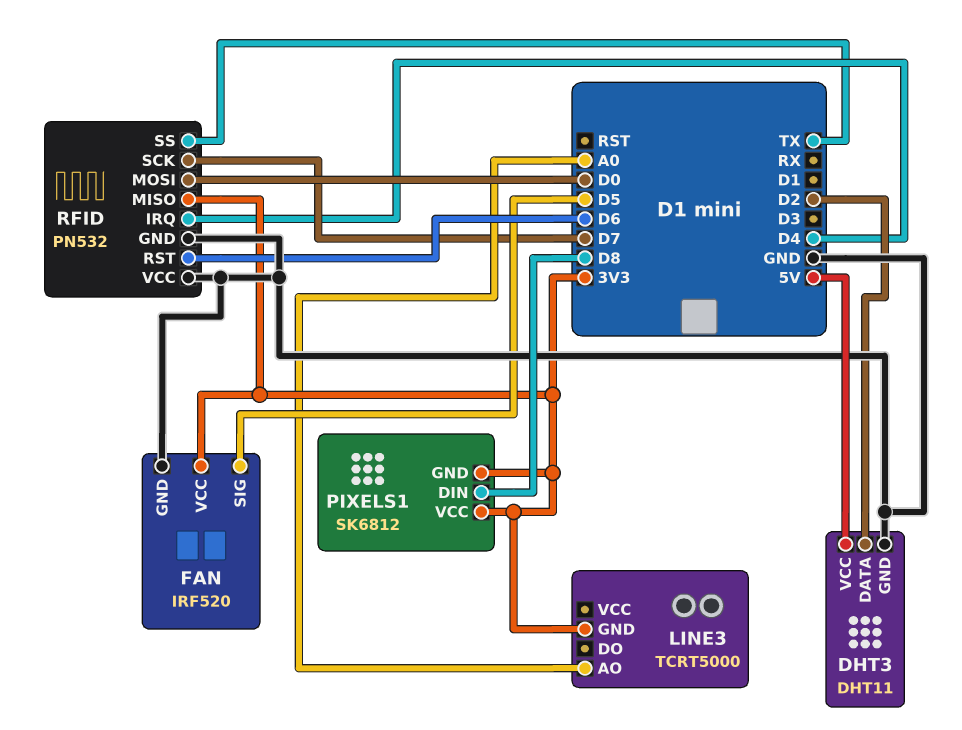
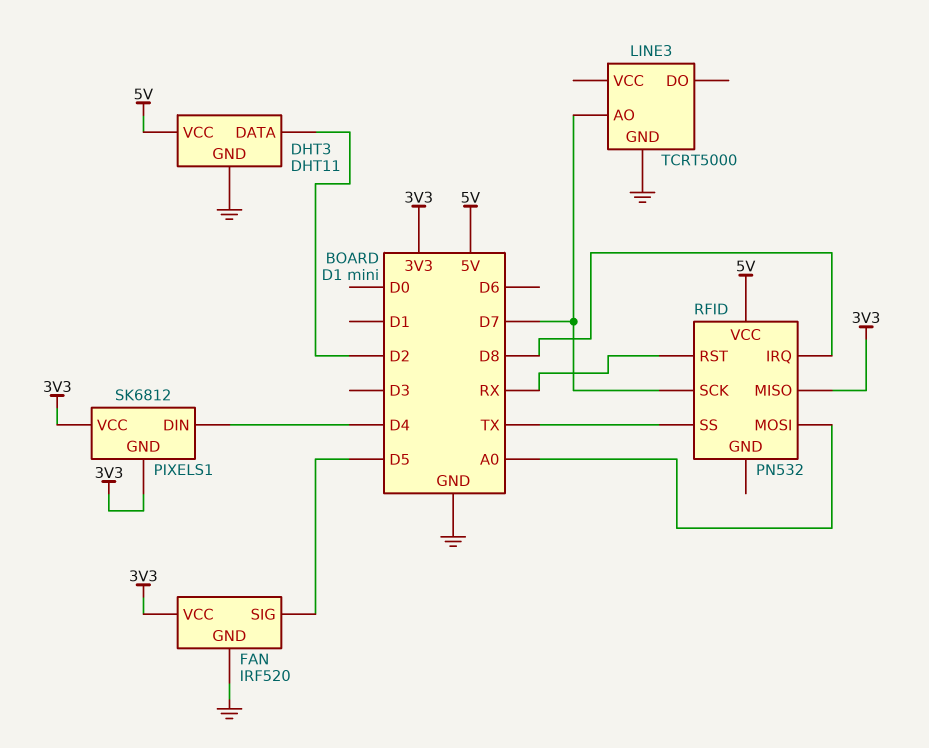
LINE3 pin AO: A0 -> D7
LINE3 pin GND: 3V3 -> GND
PIXELS1 pin DIN: D8 -> D4
RFID pin GND: GND -> none
RFID pin IRQ: D4 -> D8
RFID pin MOSI: D0 -> A0
RFID pin RST: D6 -> RX
RFID pin VCC: GND -> 5V

